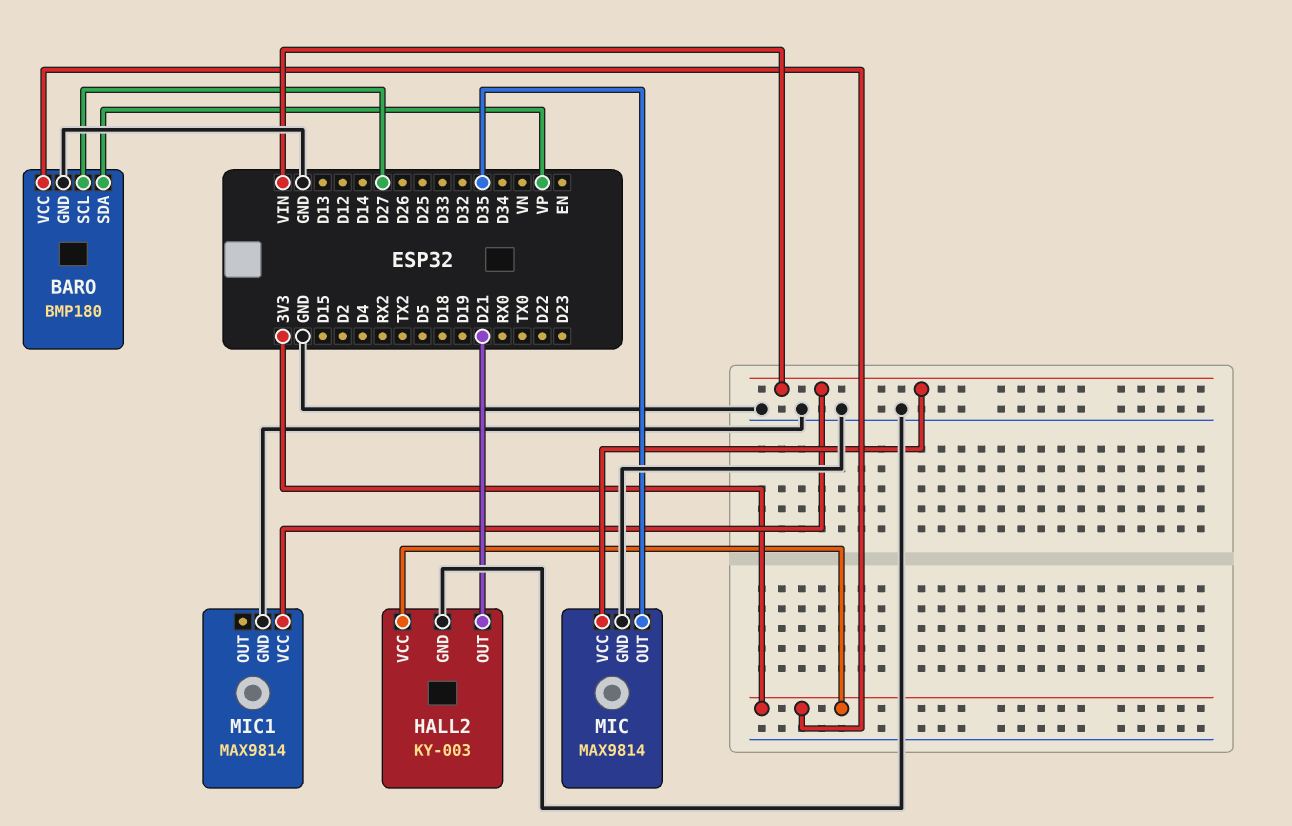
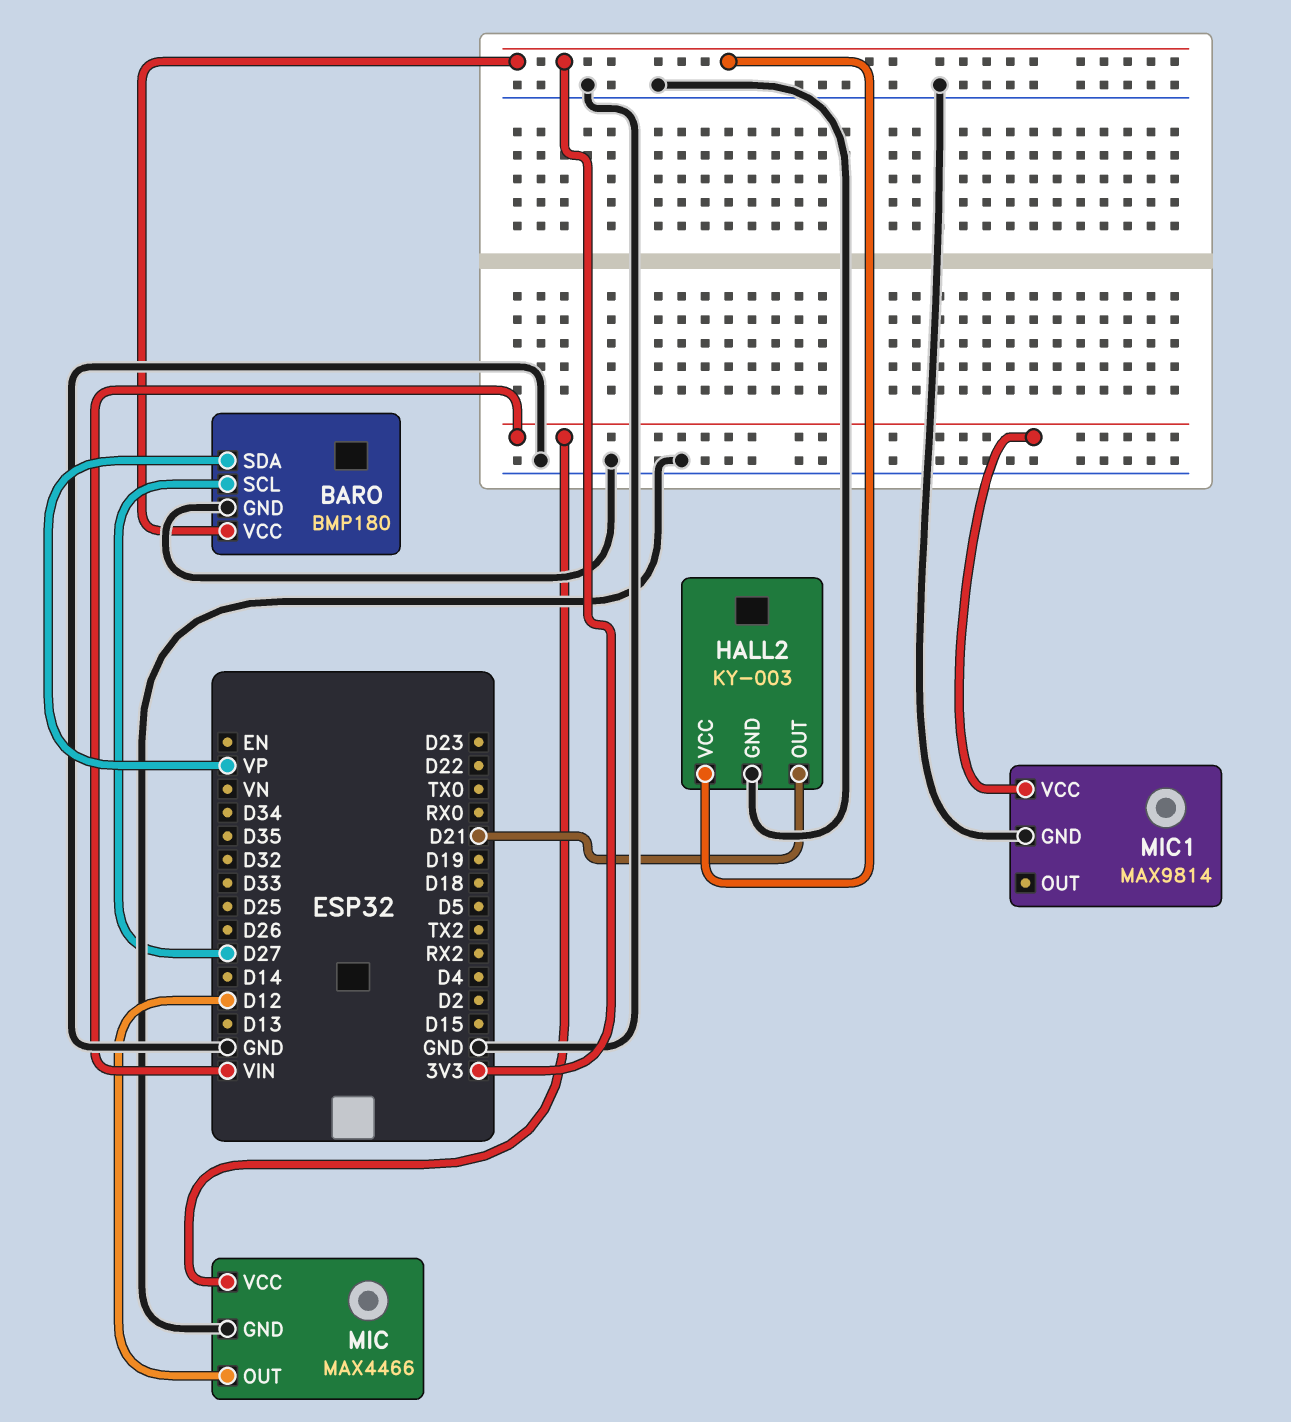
MIC: MAX9814 -> MAX4466
MIC pin OUT: D35 -> D12

